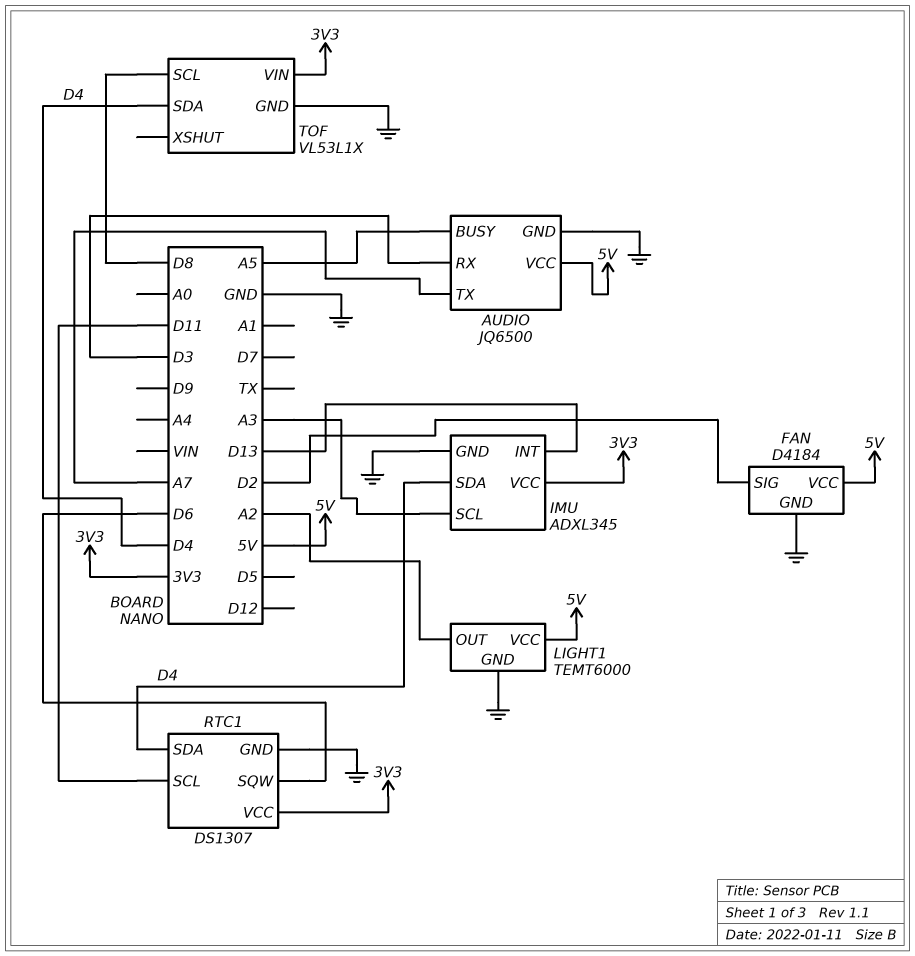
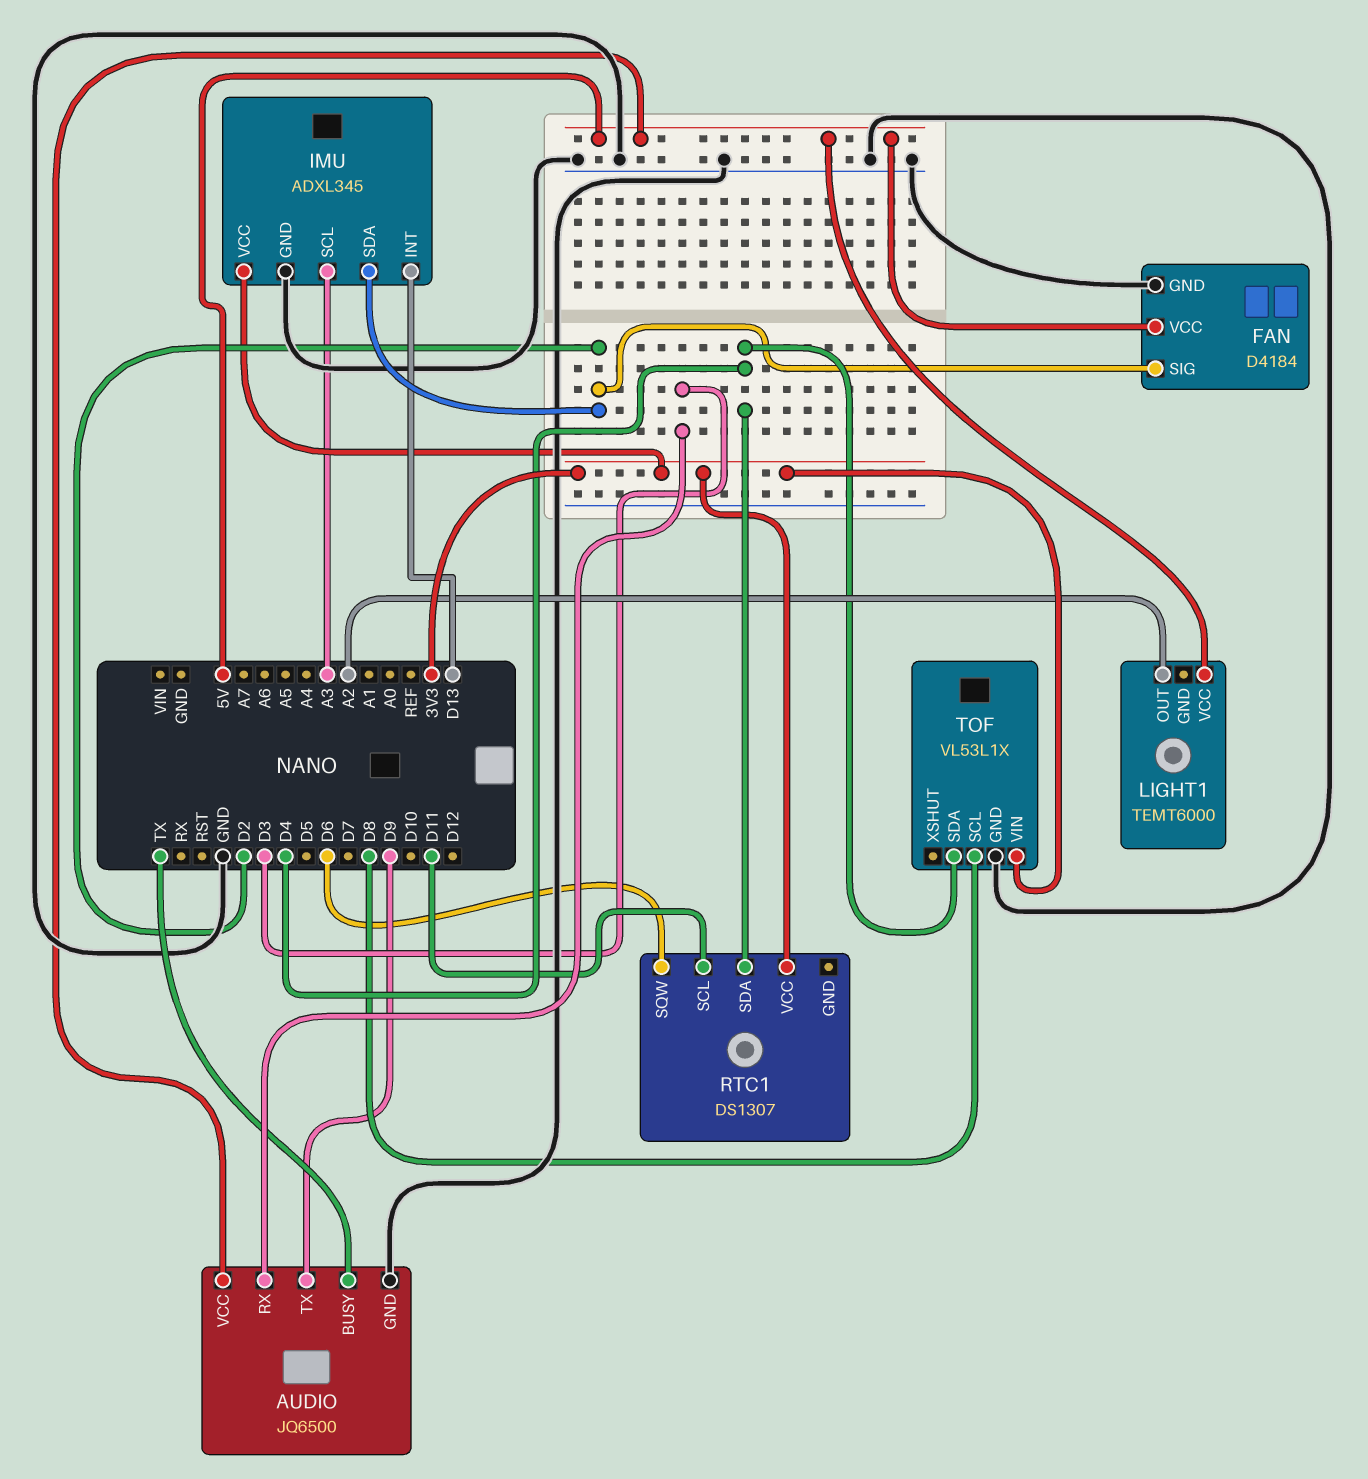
AUDIO pin BUSY: A5 -> TX
AUDIO pin TX: A7 -> D9
IMU pin SDA: D4 -> D2
LIGHT1 pin GND: GND -> none
RTC1 pin GND: GND -> none

